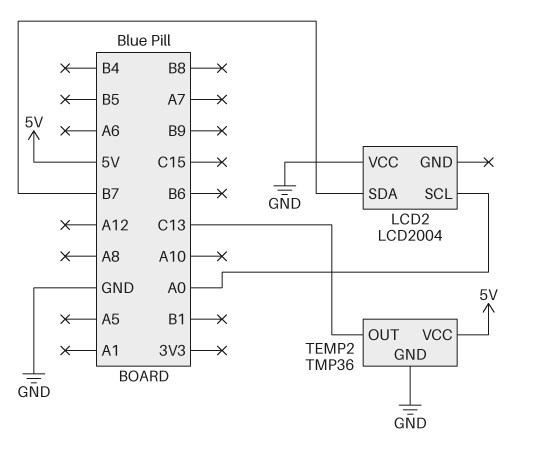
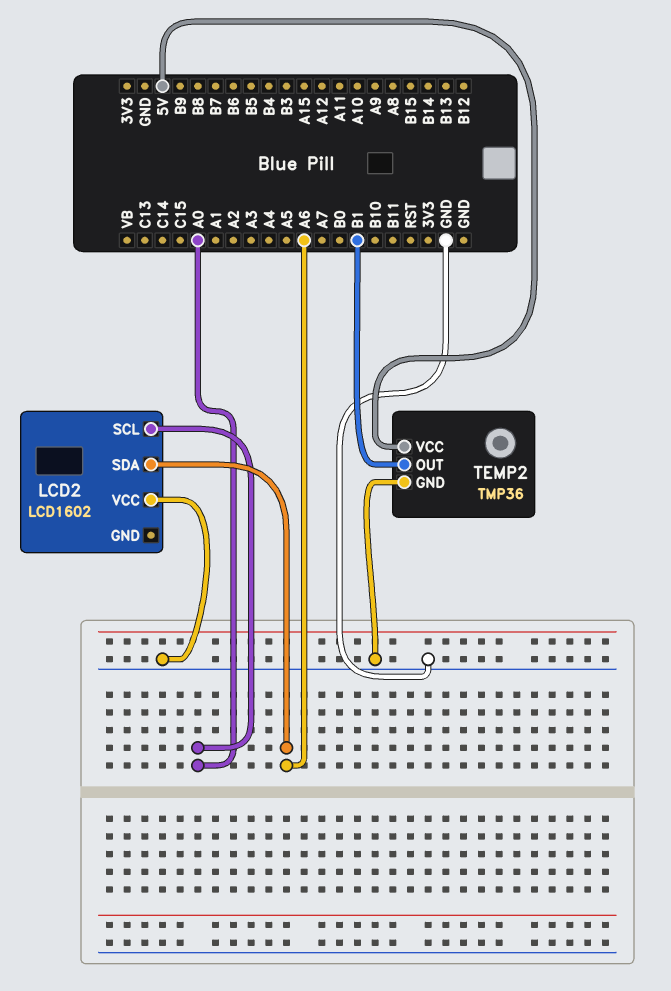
LCD2: LCD2004 -> LCD1602
LCD2 pin SDA: B7 -> A6
TEMP2 pin OUT: C13 -> B1

